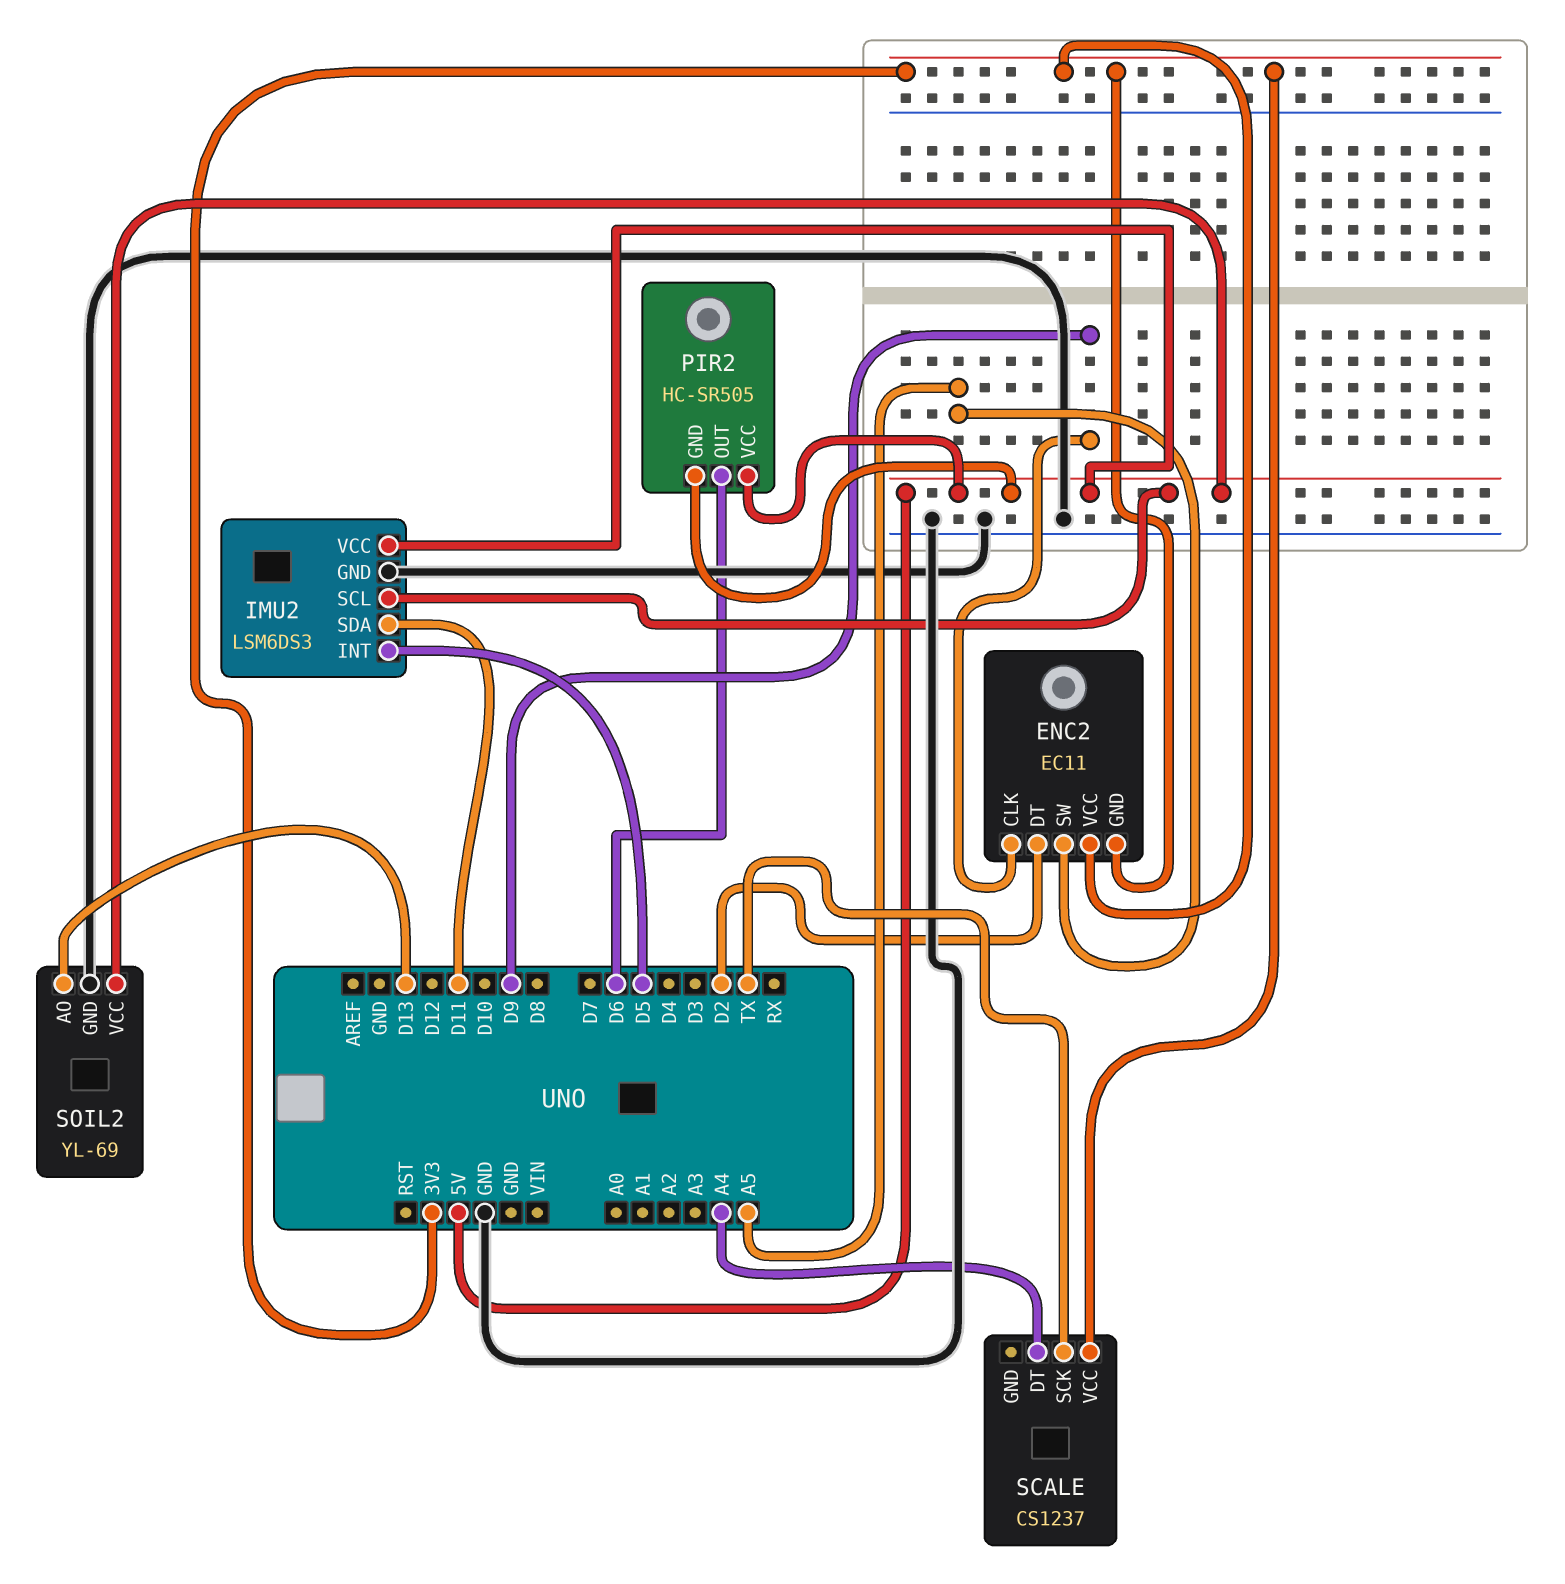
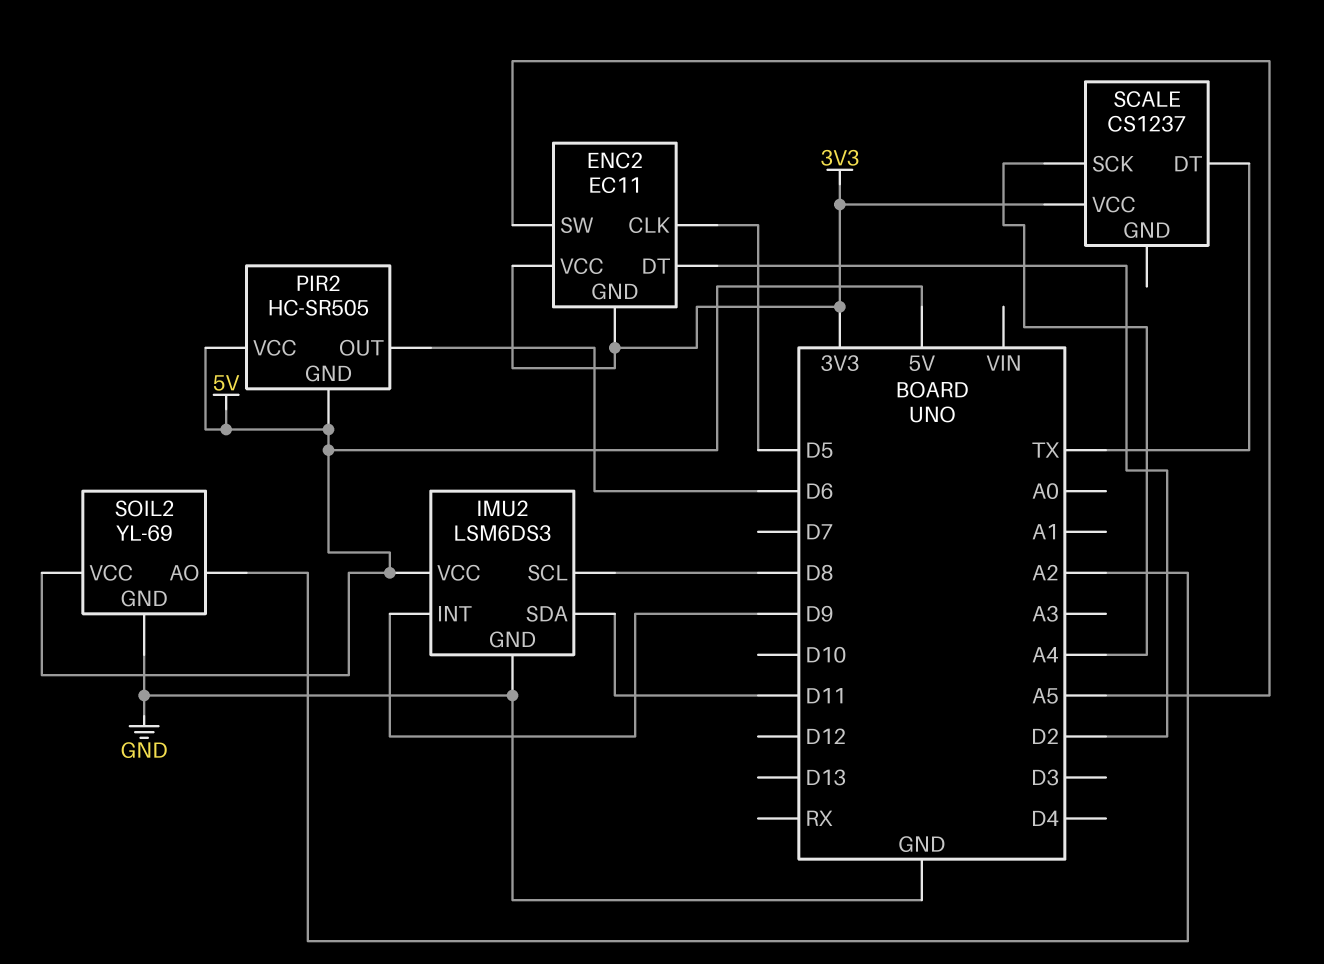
ENC2 pin CLK: D9 -> D5
IMU2 pin INT: D5 -> D9
IMU2 pin SCL: 5V -> D8
SCALE pin DT: A4 -> TX
SCALE pin SCK: TX -> A4
SOIL2 pin AO: D13 -> A2

